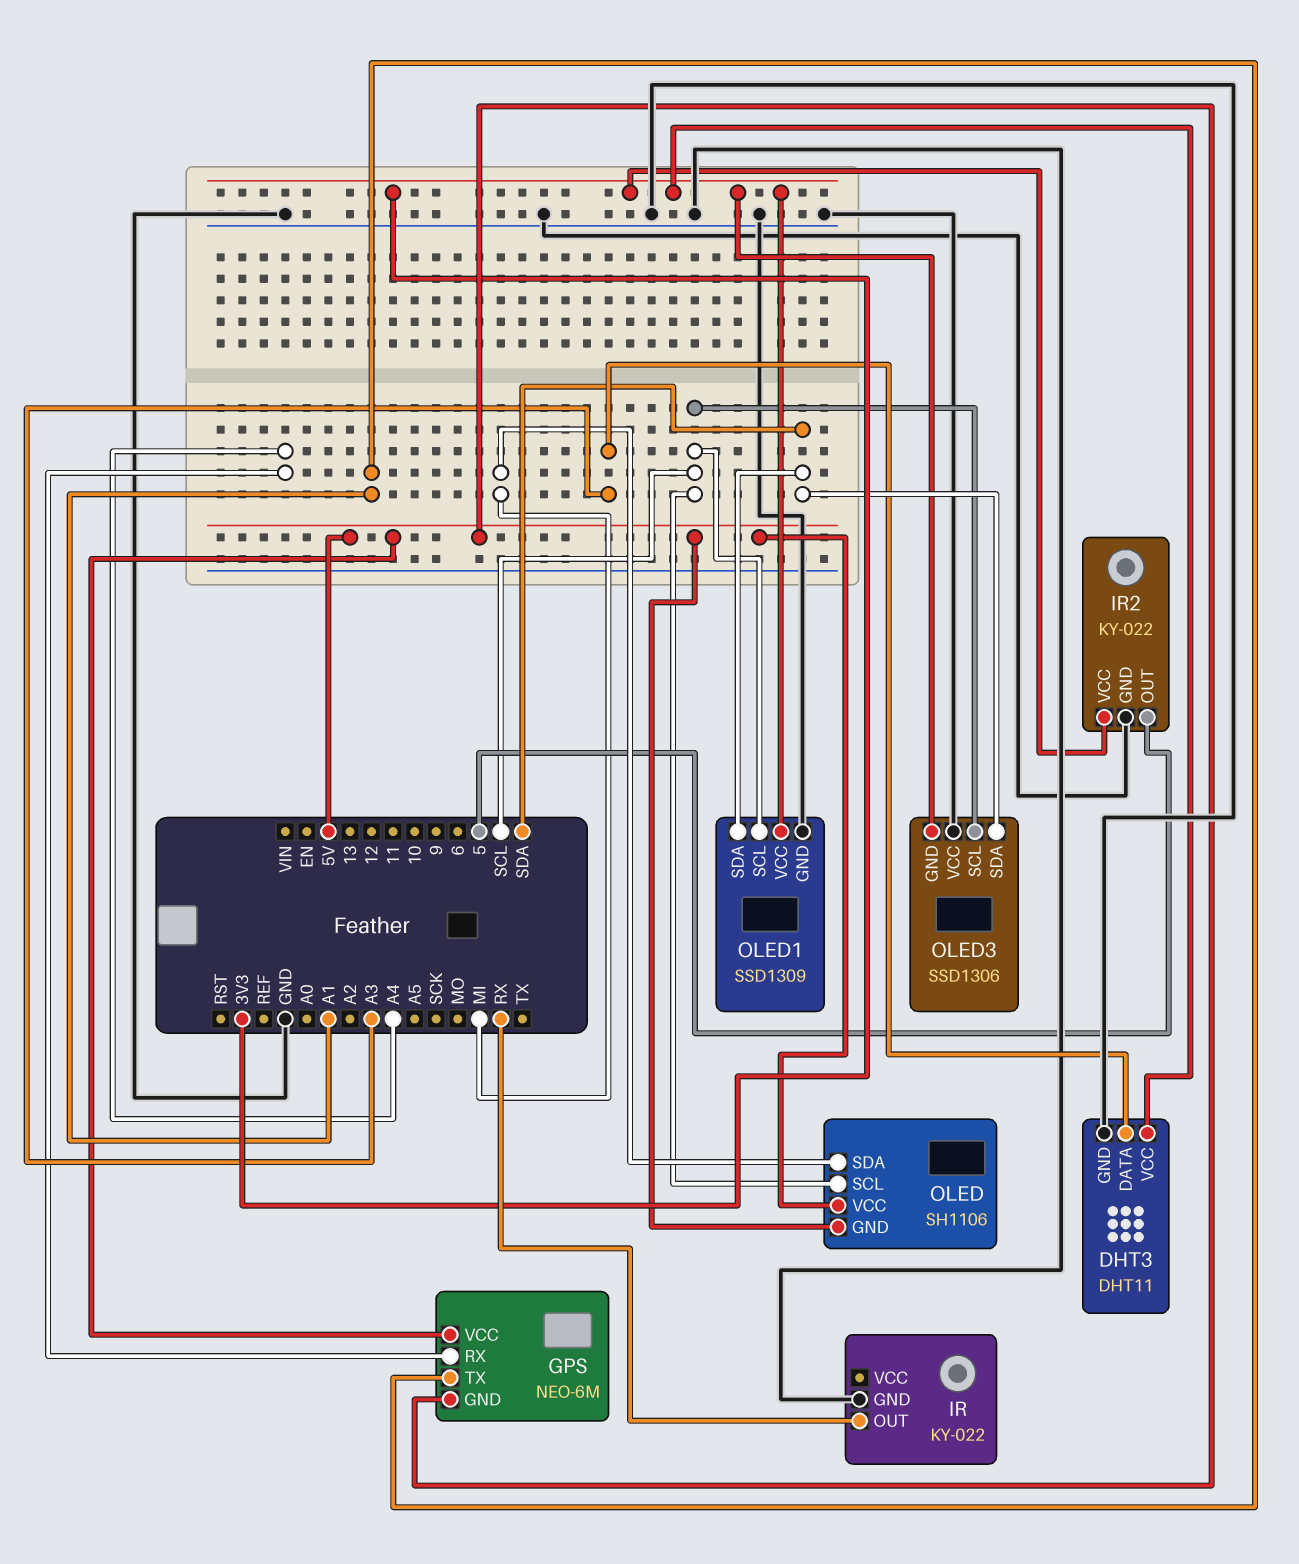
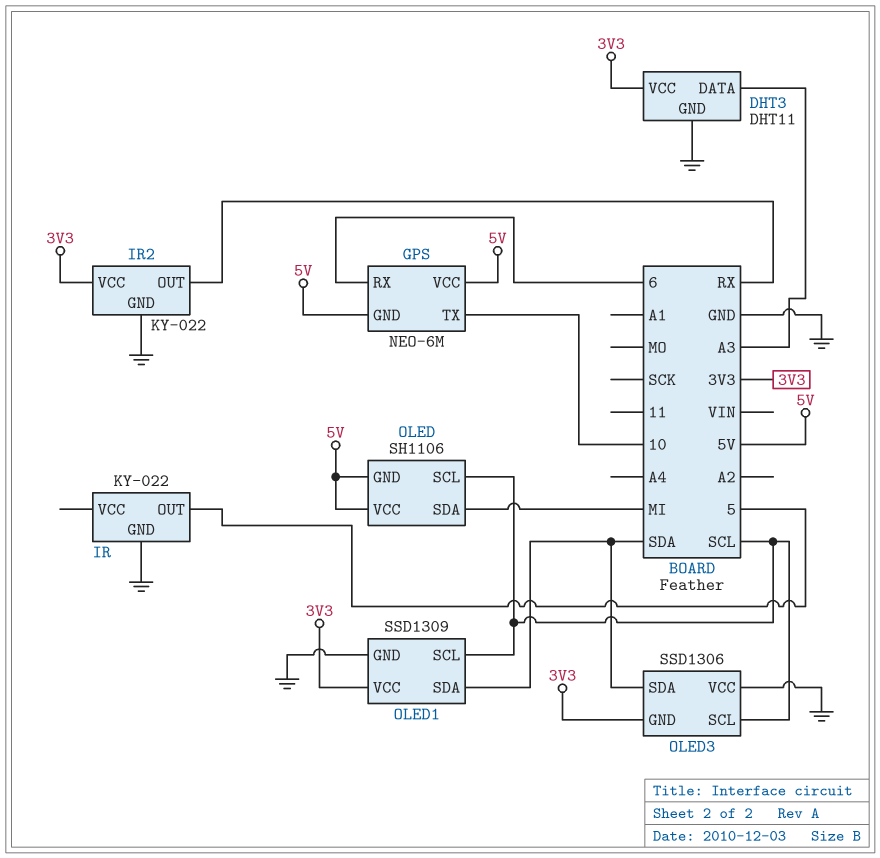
GPS pin RX: A4 -> 6
GPS pin TX: A1 -> 10
IR pin OUT: RX -> 5
IR2 pin OUT: 5 -> RX

